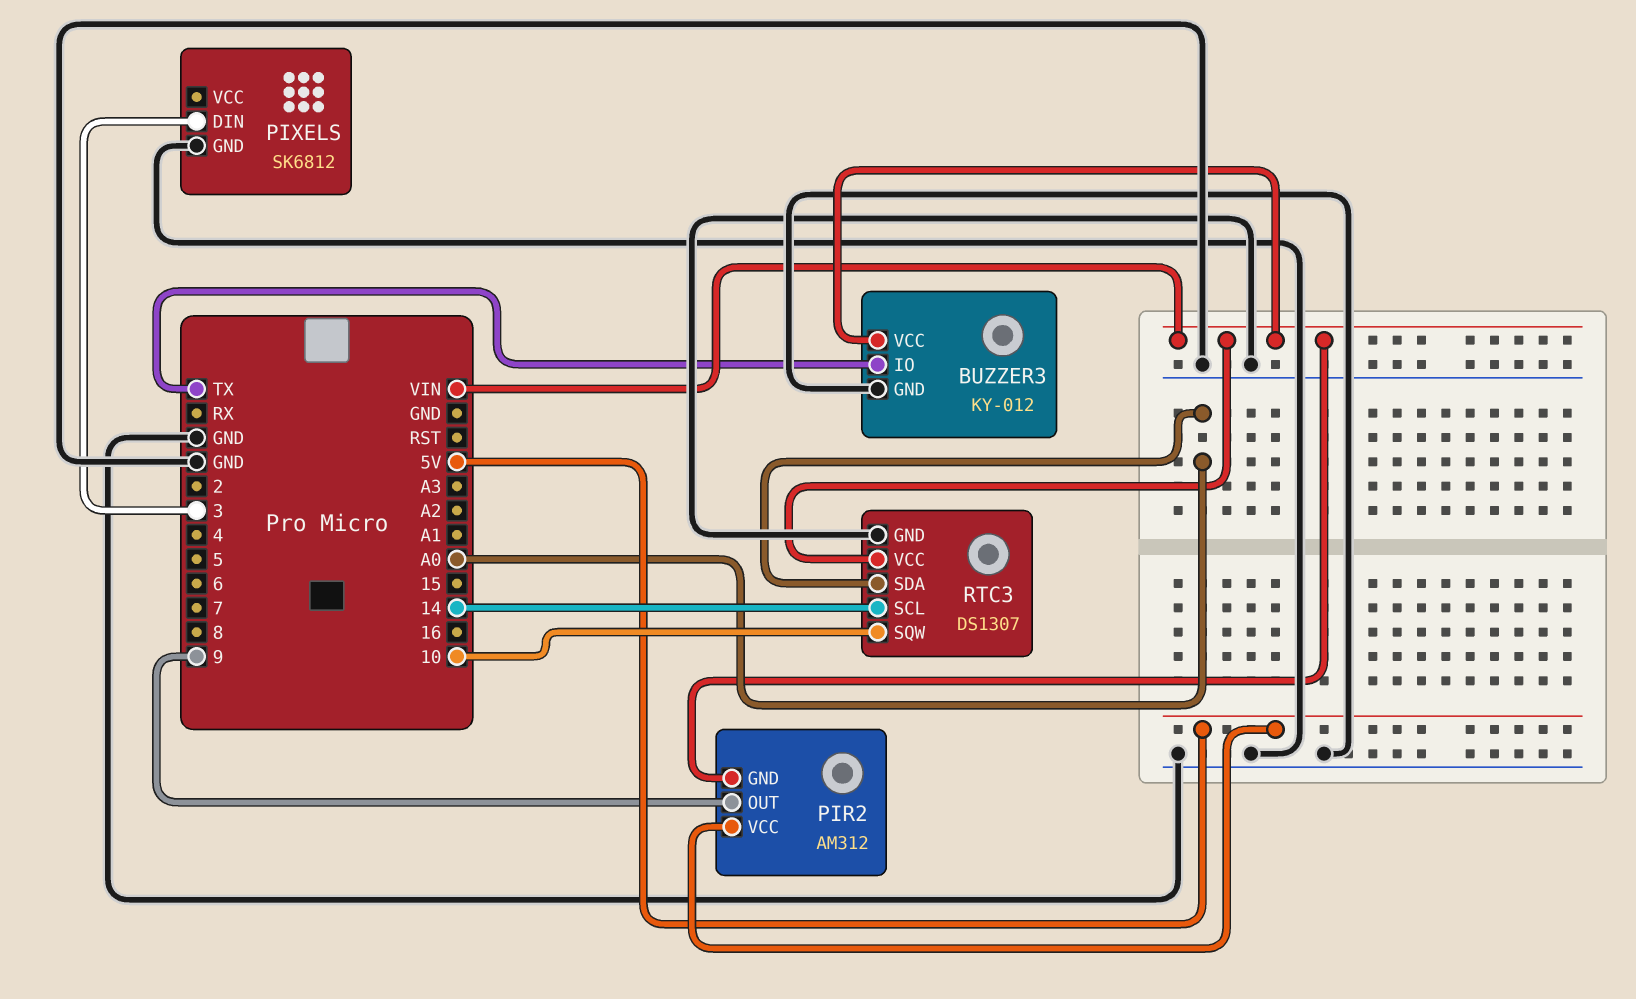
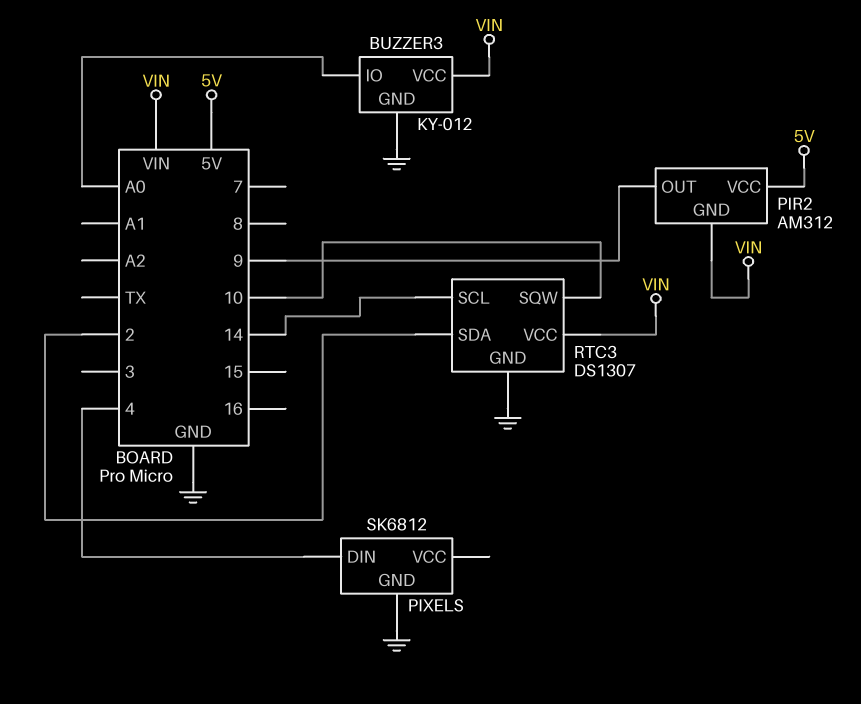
BUZZER3 pin IO: TX -> A0
PIXELS pin DIN: 3 -> 4
RTC3 pin SDA: A0 -> 2

